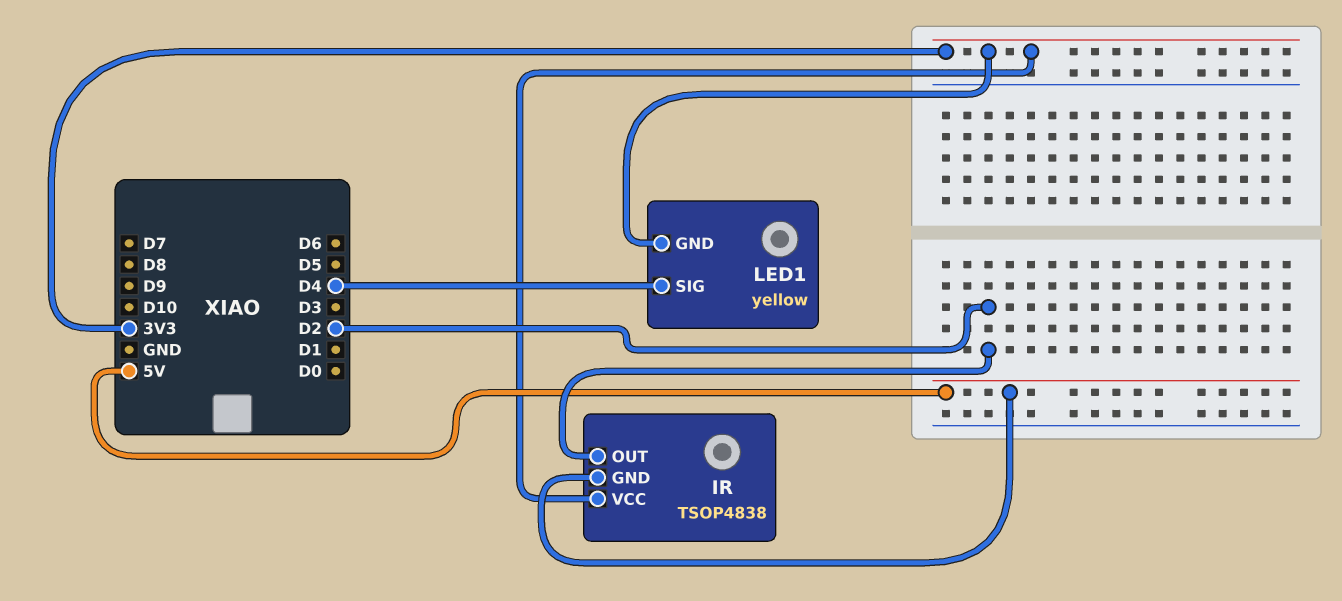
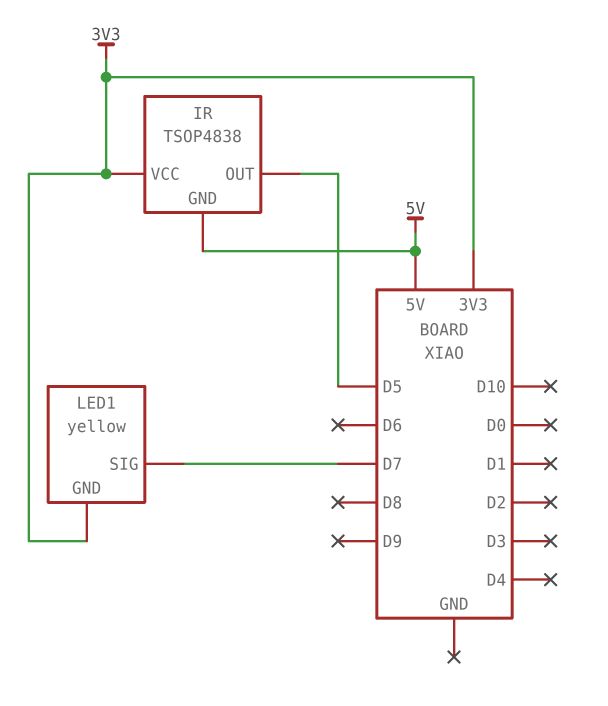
IR pin OUT: D2 -> D5
LED1 pin SIG: D4 -> D7

